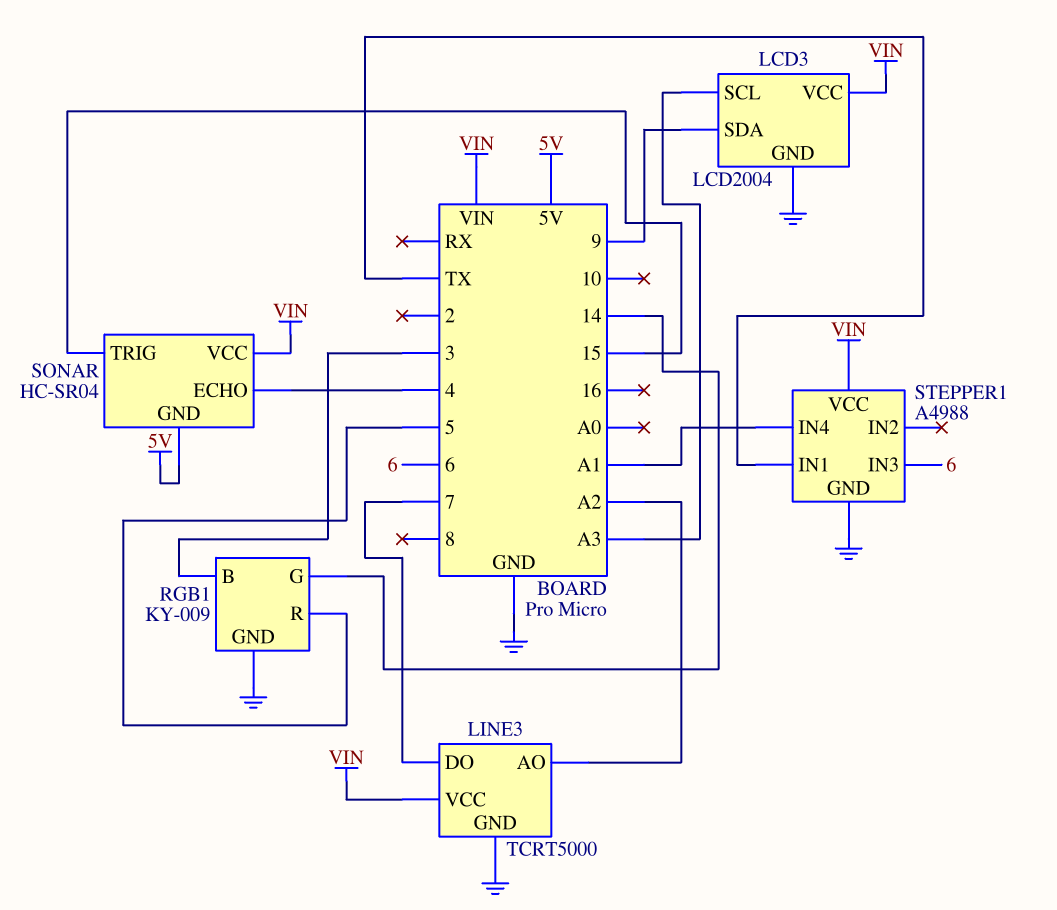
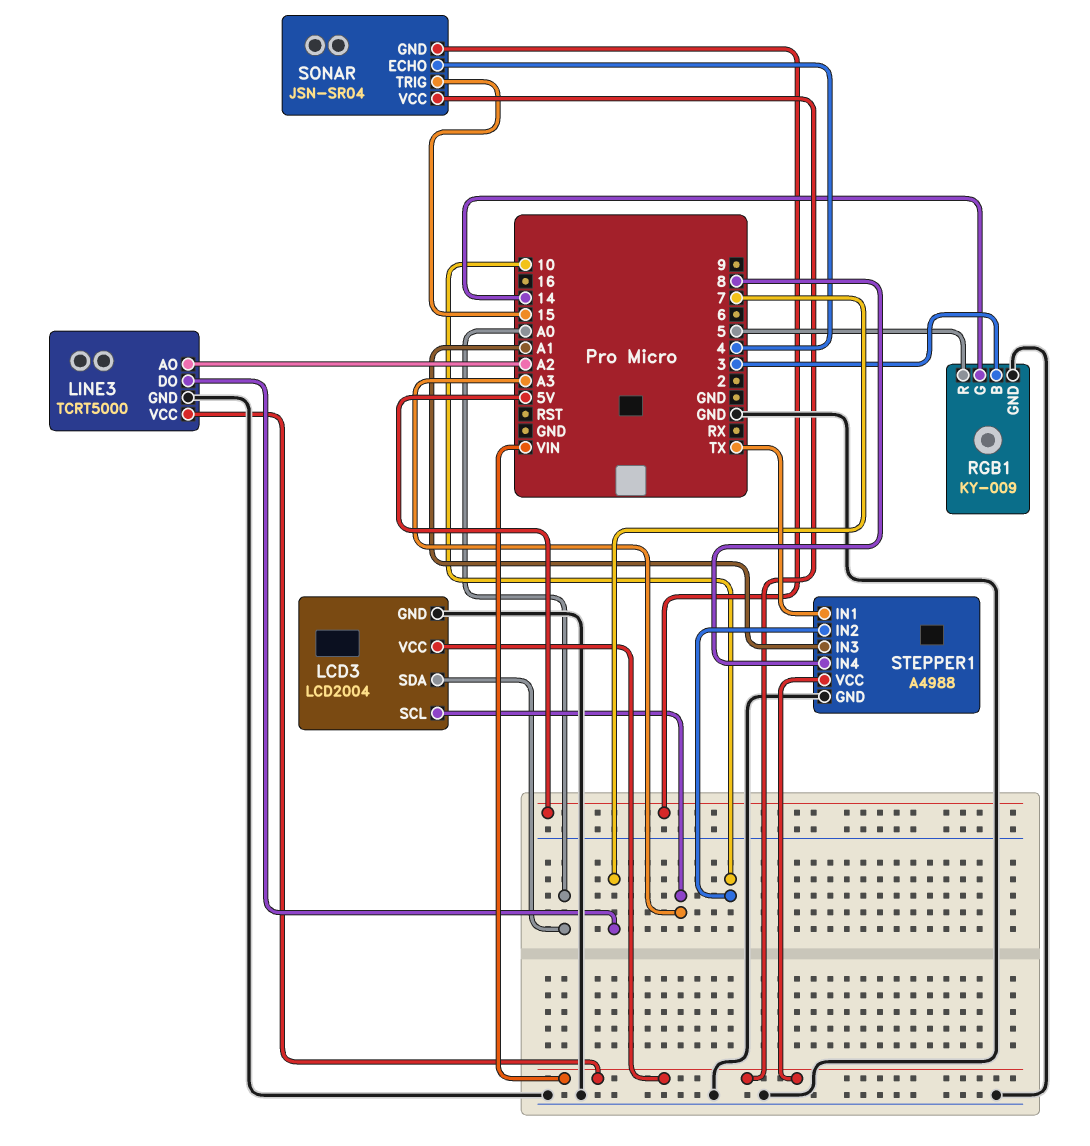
LCD3 pin SDA: 9 -> A0
SONAR: HC-SR04 -> JSN-SR04
STEPPER1 pin IN2: none -> 10
STEPPER1 pin IN3: 6 -> A1
STEPPER1 pin IN4: A1 -> 8

